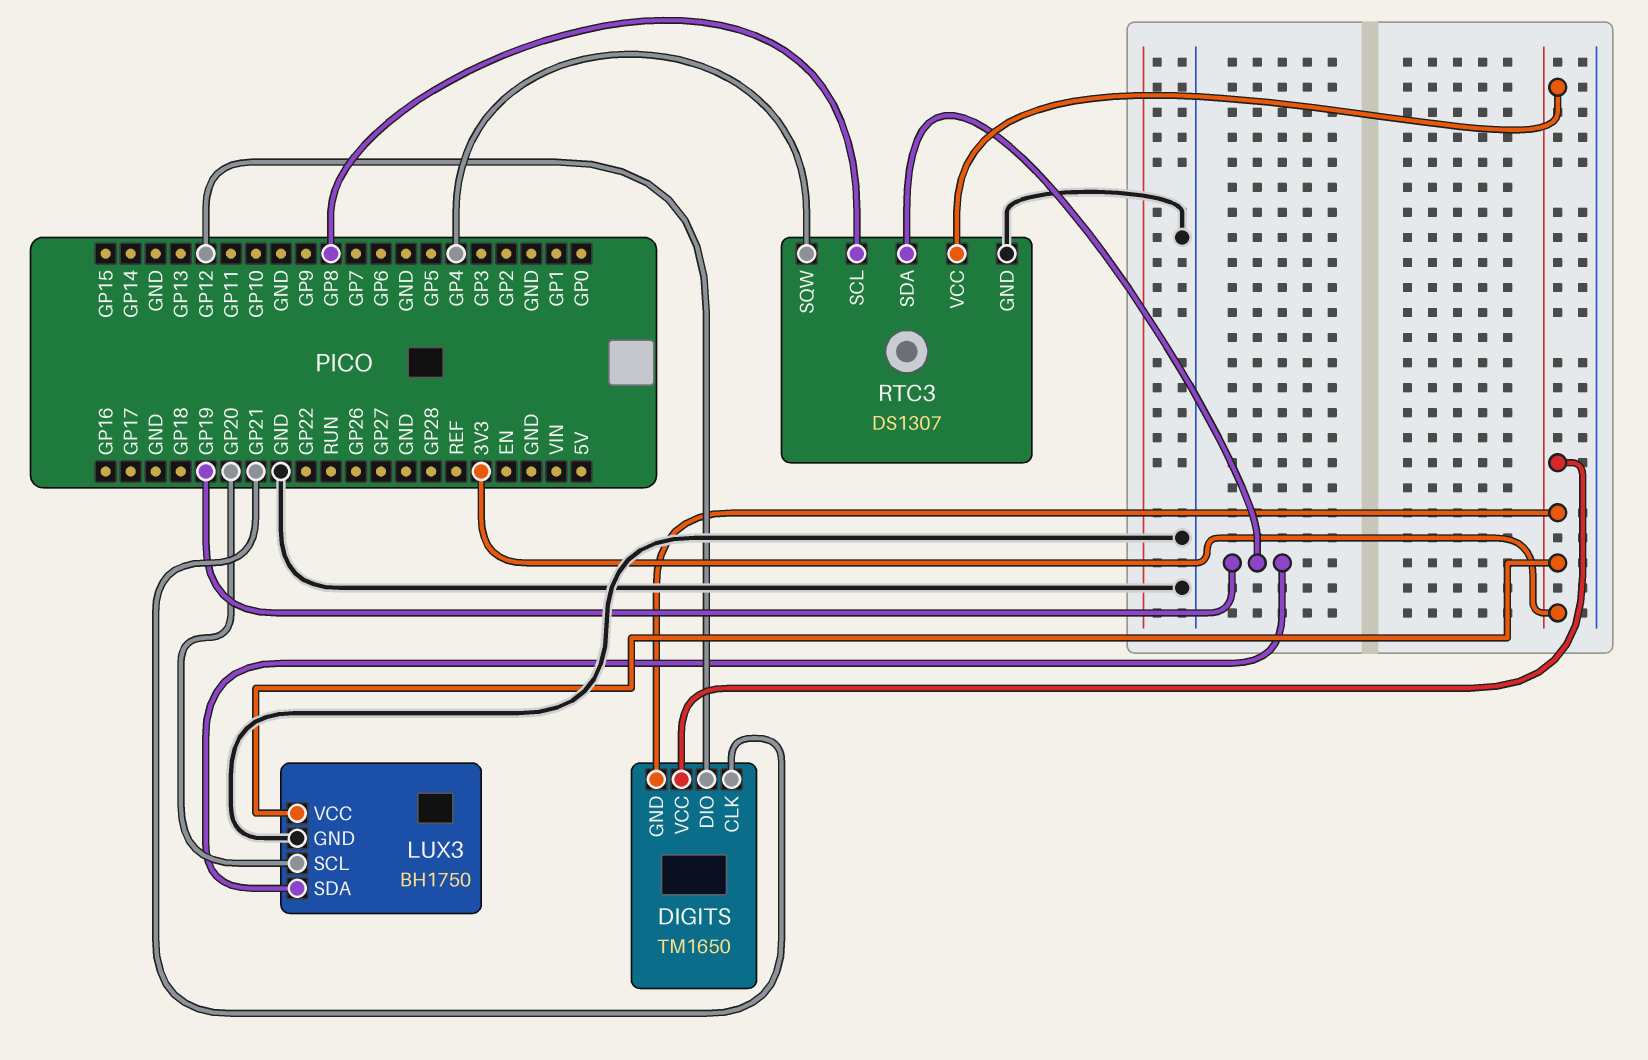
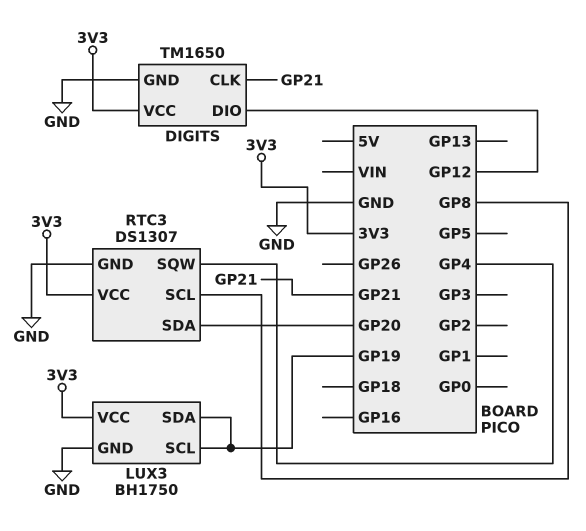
DIGITS pin GND: 3V3 -> GND
LUX3 pin SCL: GP20 -> GP19
RTC3 pin SDA: GP19 -> GP20

